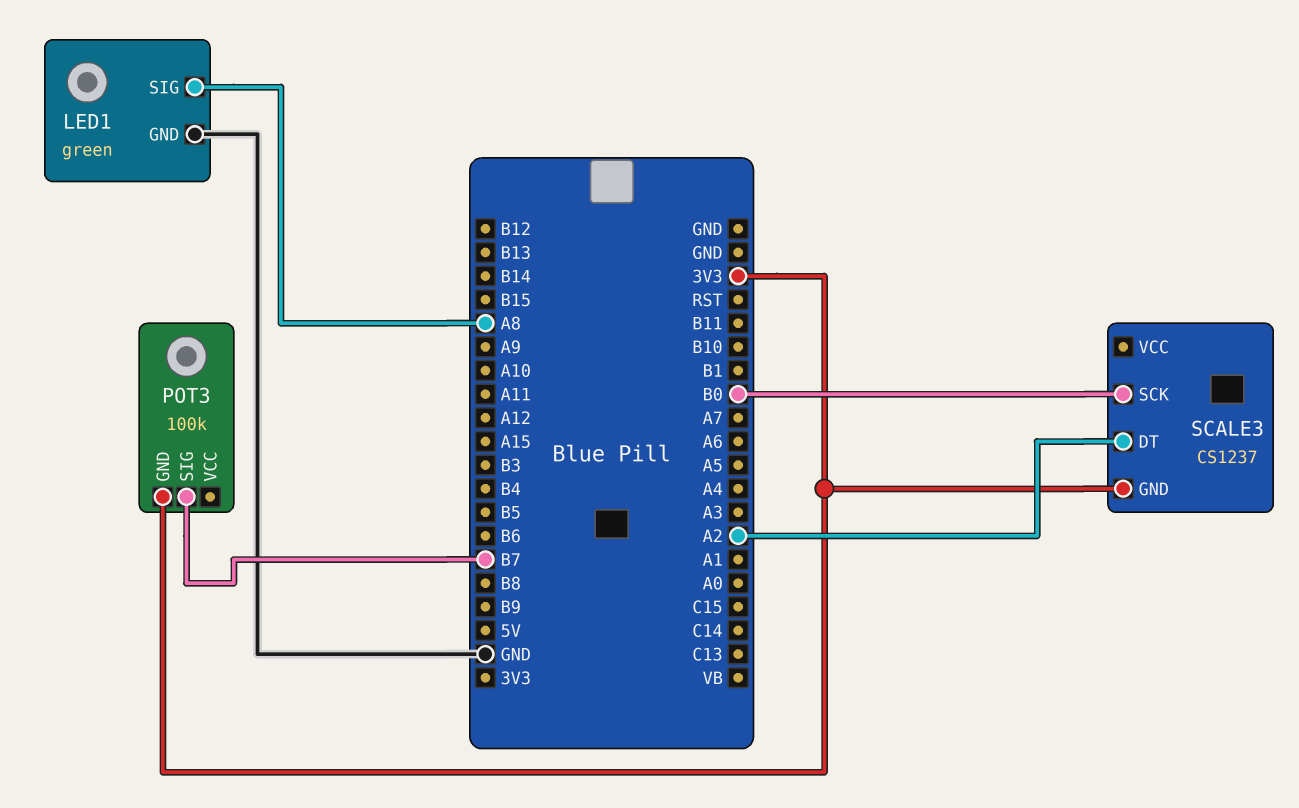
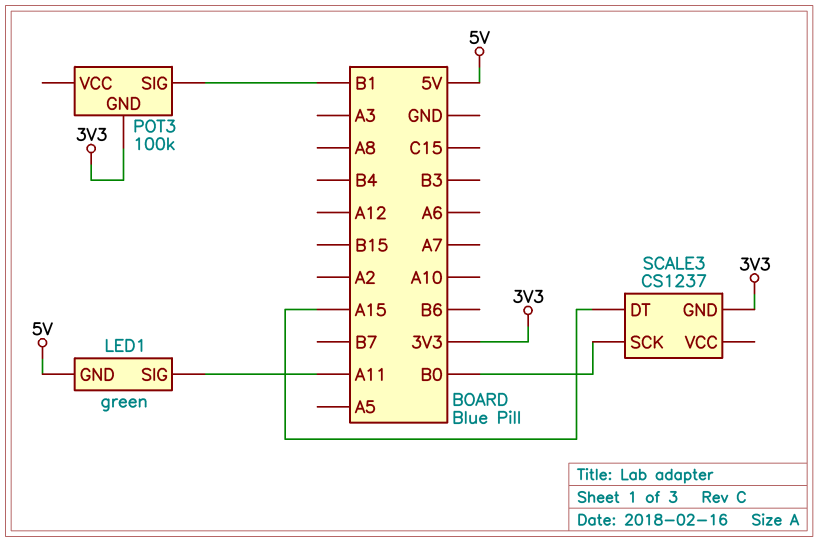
LED1 pin GND: GND -> 5V
LED1 pin SIG: A8 -> A11
POT3 pin SIG: B7 -> B1
SCALE3 pin DT: A2 -> A15

